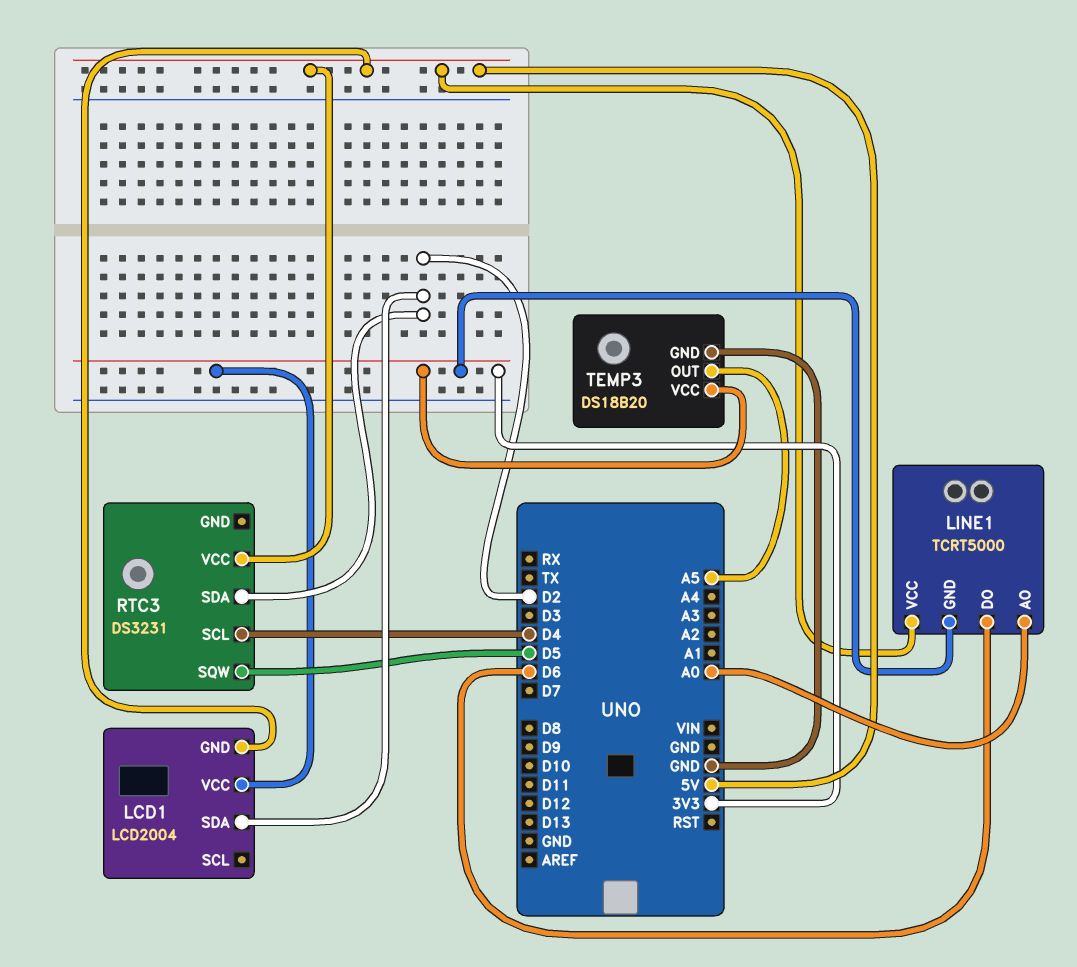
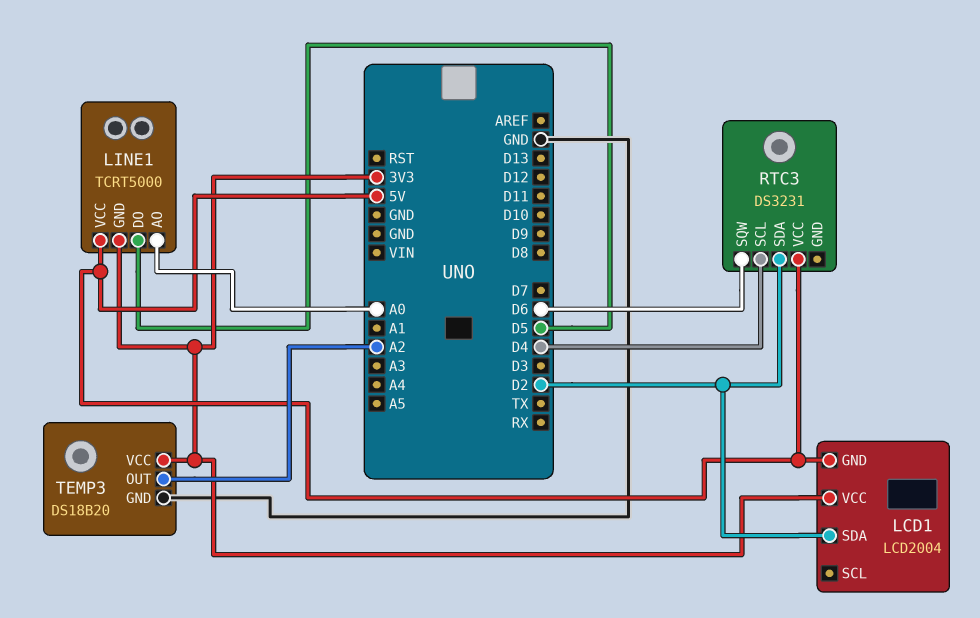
LINE1 pin DO: D6 -> D5
RTC3 pin SQW: D5 -> D6
TEMP3 pin OUT: A5 -> A2

